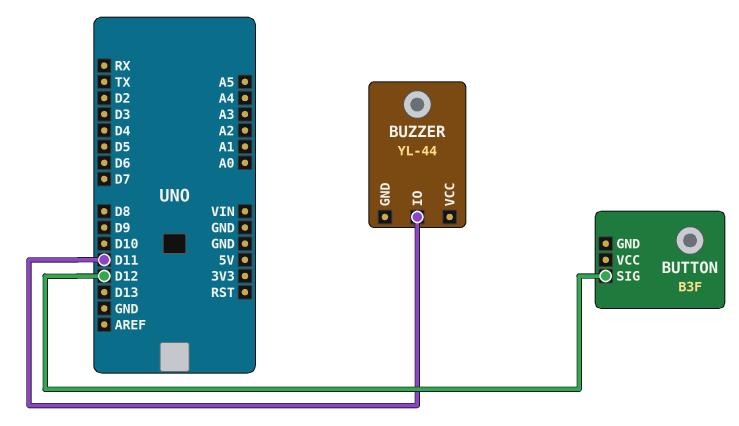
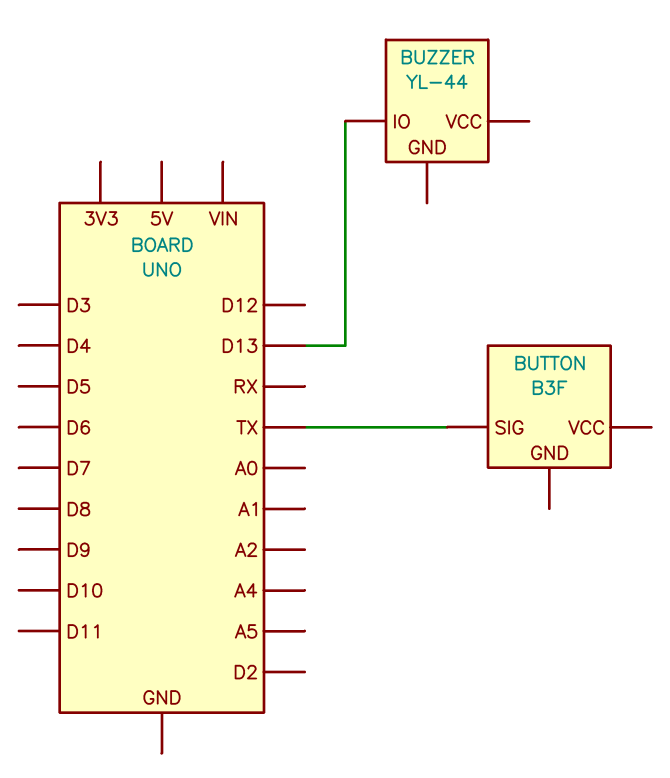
BUTTON pin SIG: D12 -> TX
BUZZER pin IO: D11 -> D13

